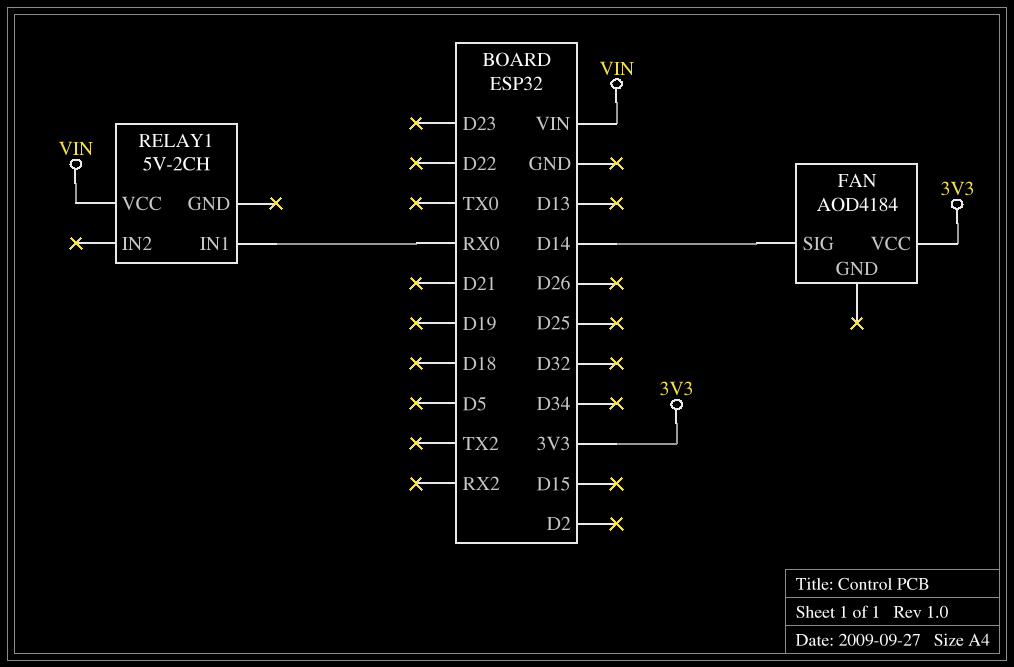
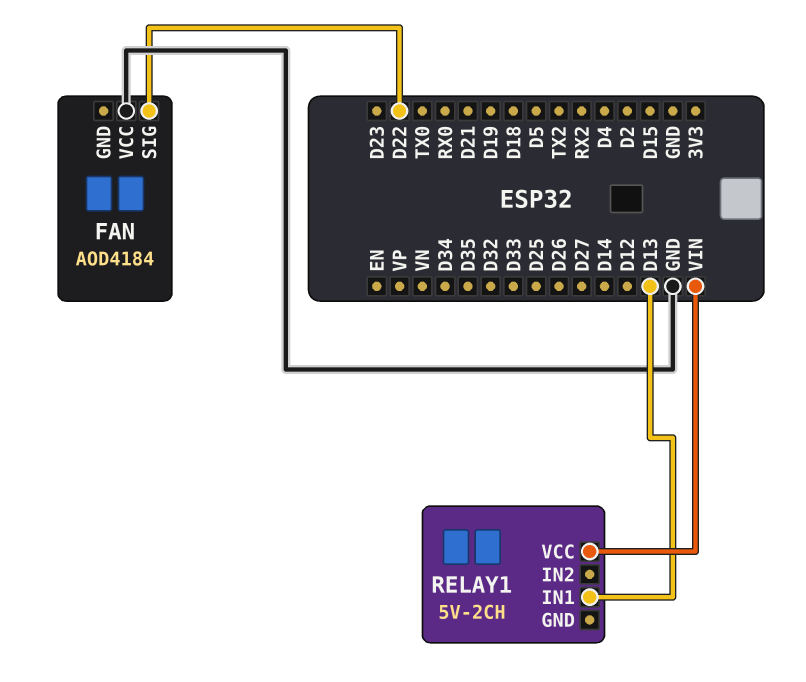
FAN pin SIG: D14 -> D22
FAN pin VCC: 3V3 -> GND
RELAY1 pin IN1: RX0 -> D13

